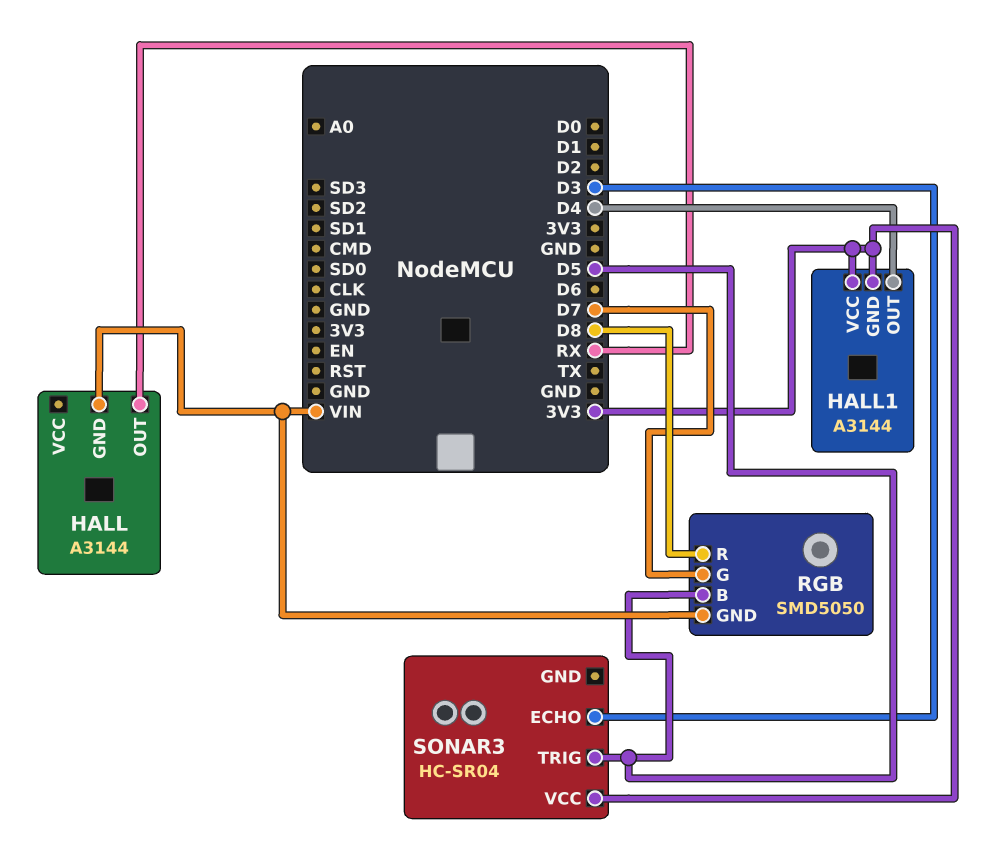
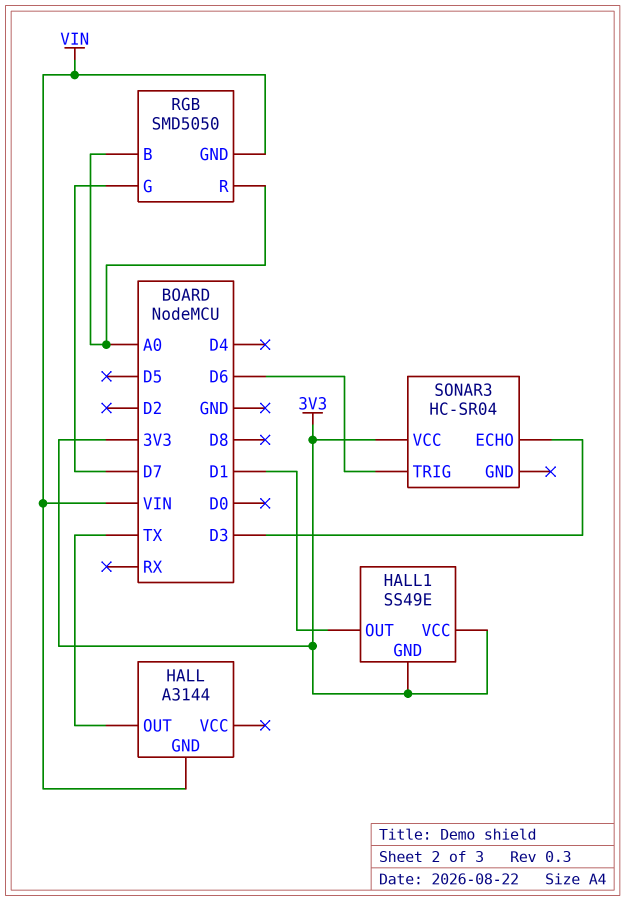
HALL pin OUT: RX -> TX
HALL1: A3144 -> SS49E
HALL1 pin OUT: D4 -> D1
RGB pin B: D5 -> A0
RGB pin R: D8 -> A0
SONAR3 pin TRIG: D5 -> D6

